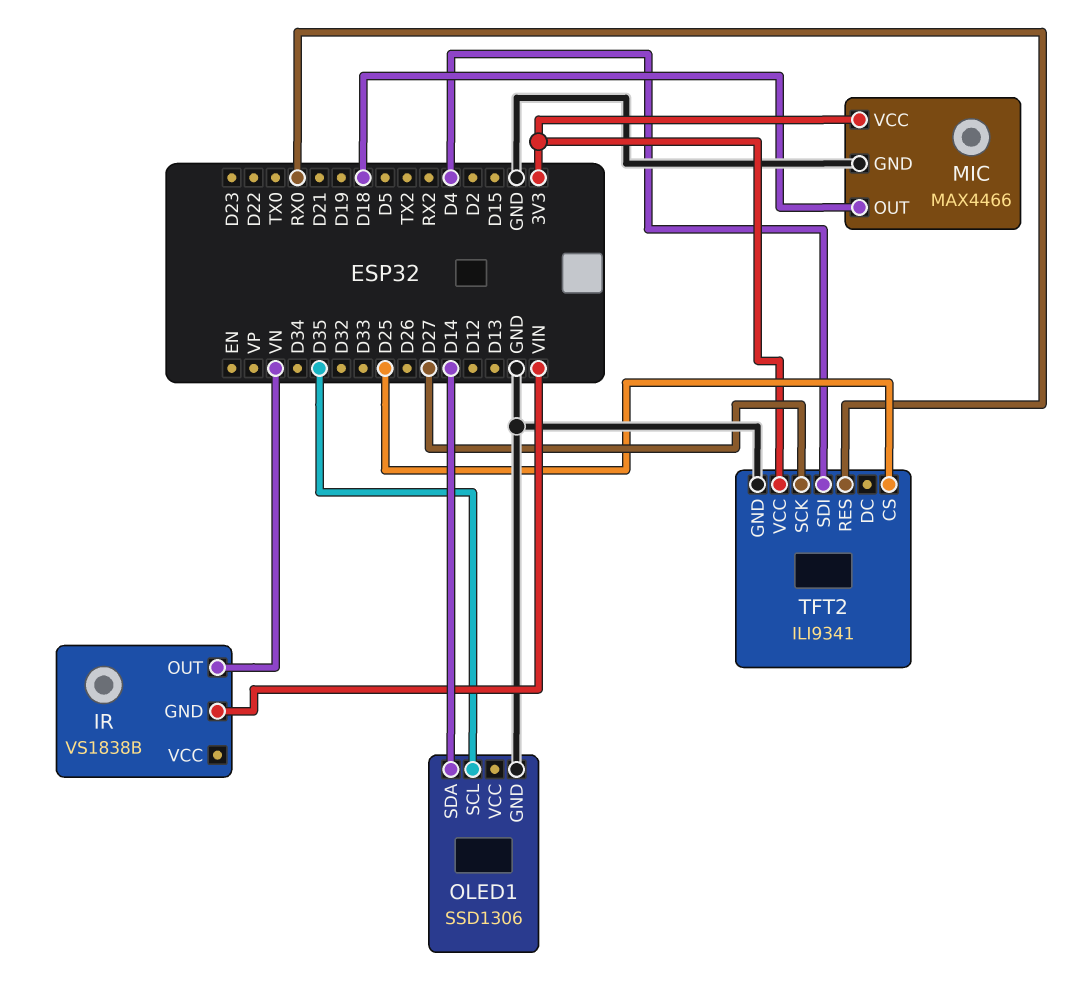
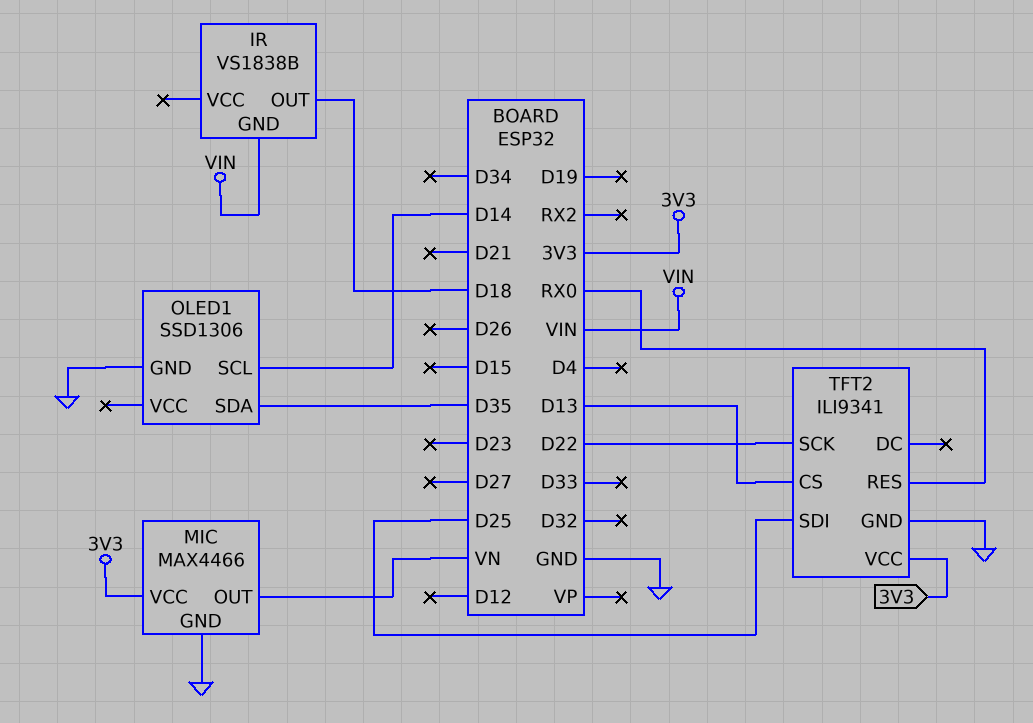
IR pin OUT: VN -> D18
MIC pin OUT: D18 -> VN
OLED1 pin SCL: D35 -> D14
OLED1 pin SDA: D14 -> D35
TFT2 pin CS: D25 -> D13
TFT2 pin SCK: D27 -> D22
TFT2 pin SDI: D4 -> D25

